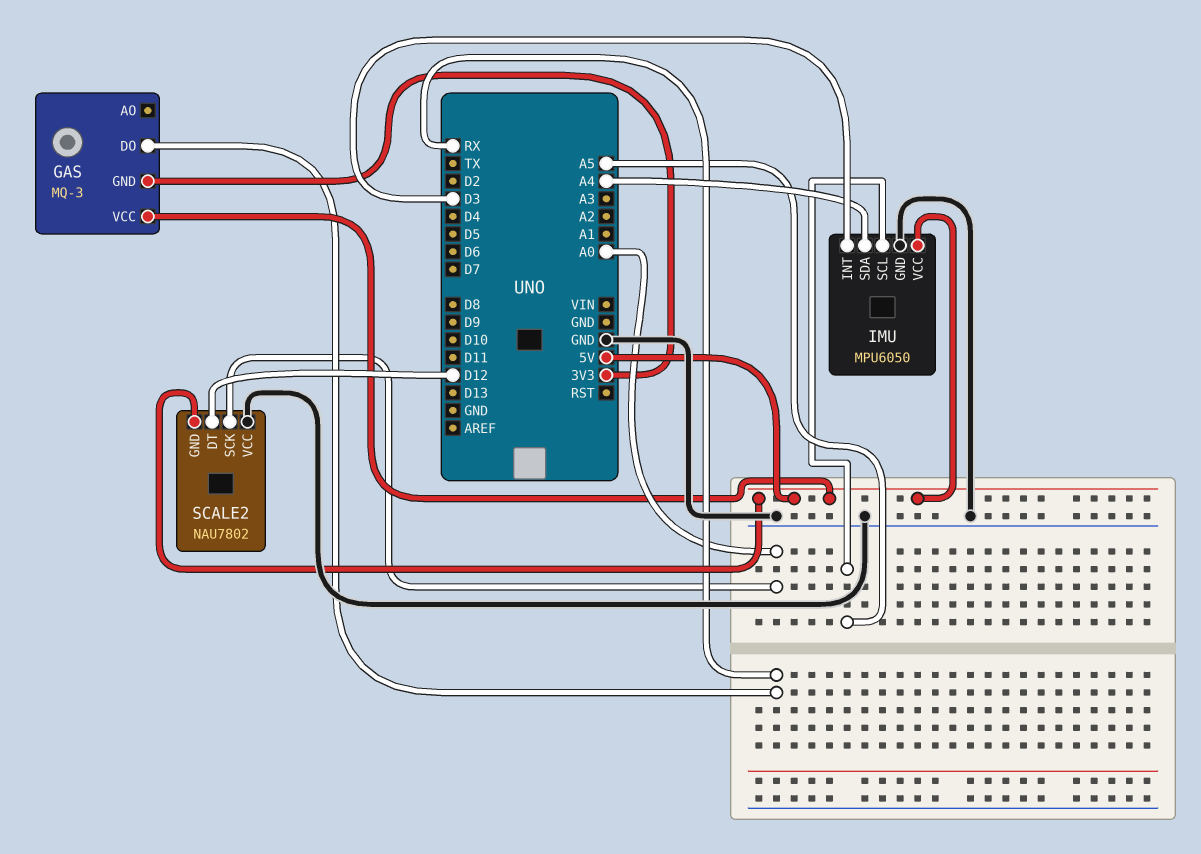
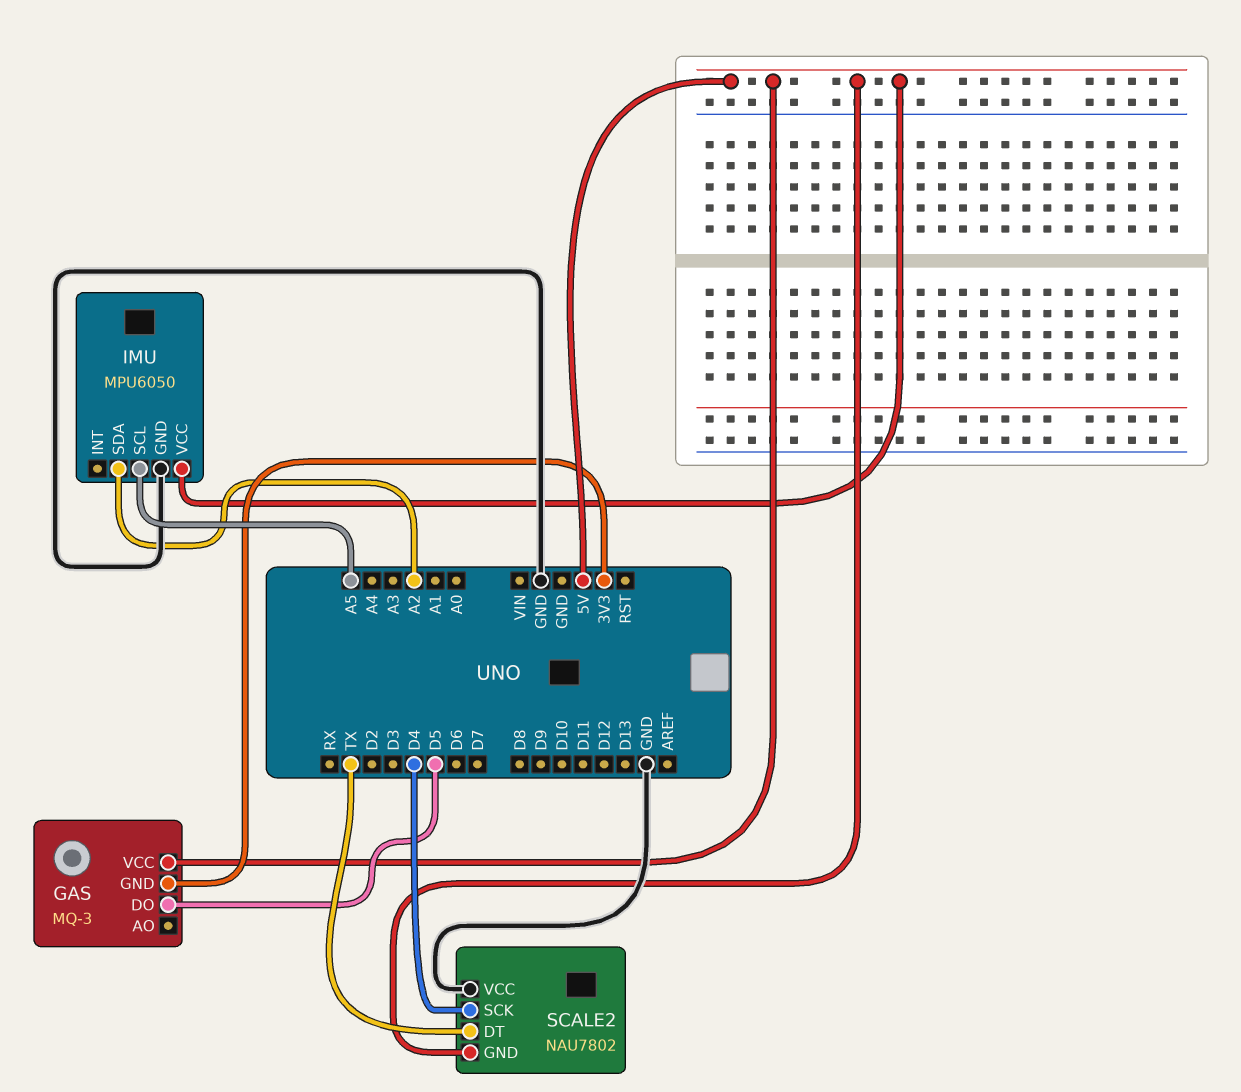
GAS pin DO: RX -> D5
IMU pin INT: D3 -> none
IMU pin SDA: A4 -> A2
SCALE2 pin DT: D12 -> TX
SCALE2 pin SCK: A0 -> D4

